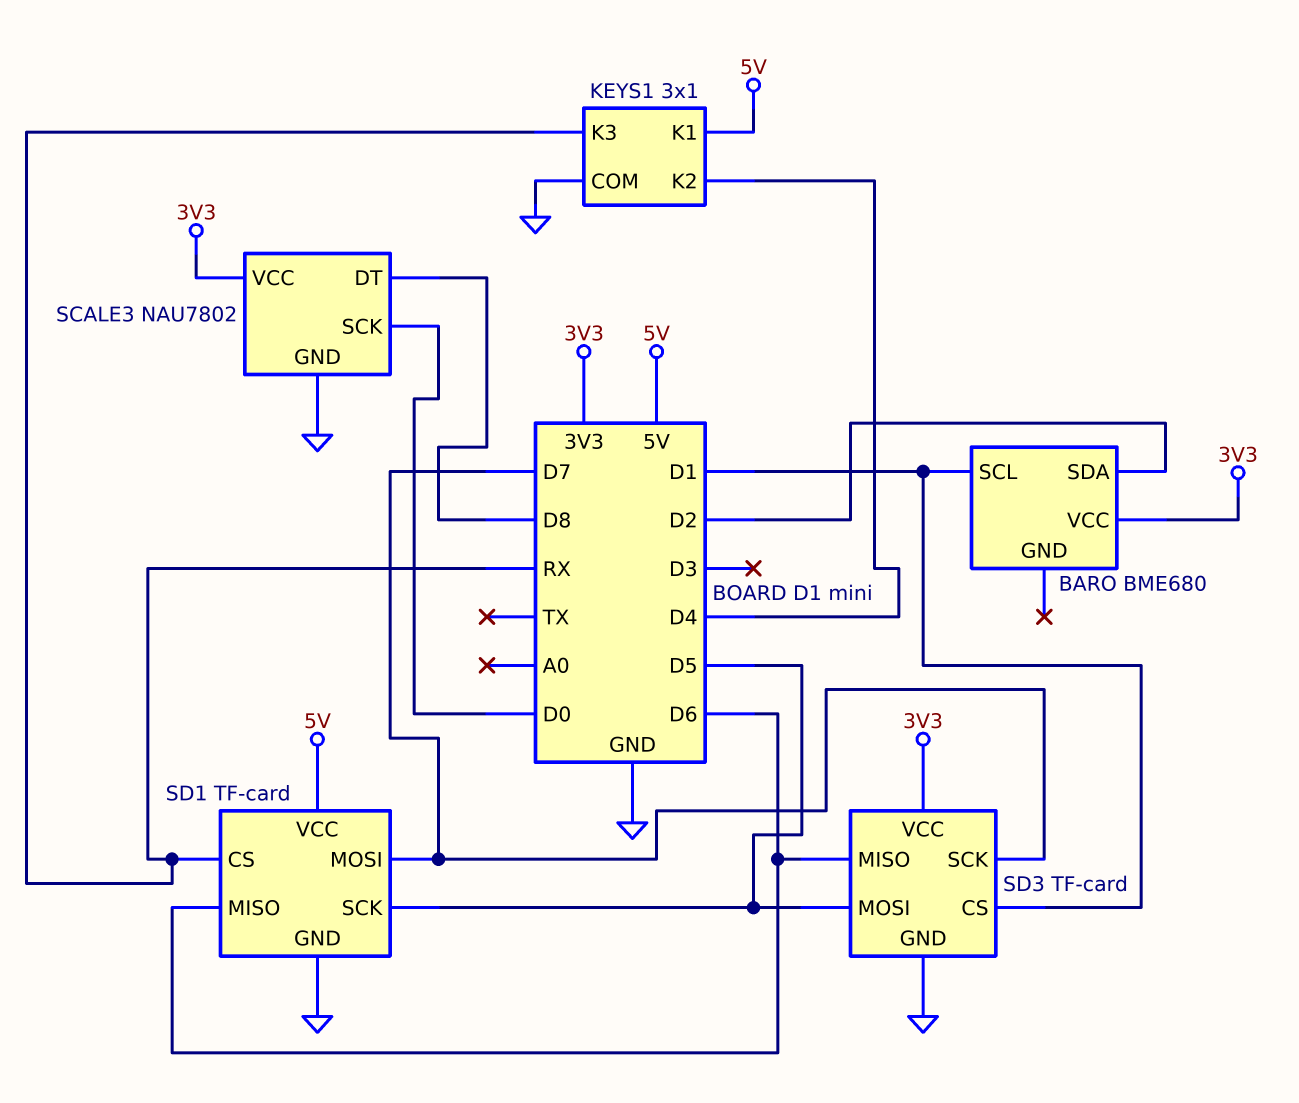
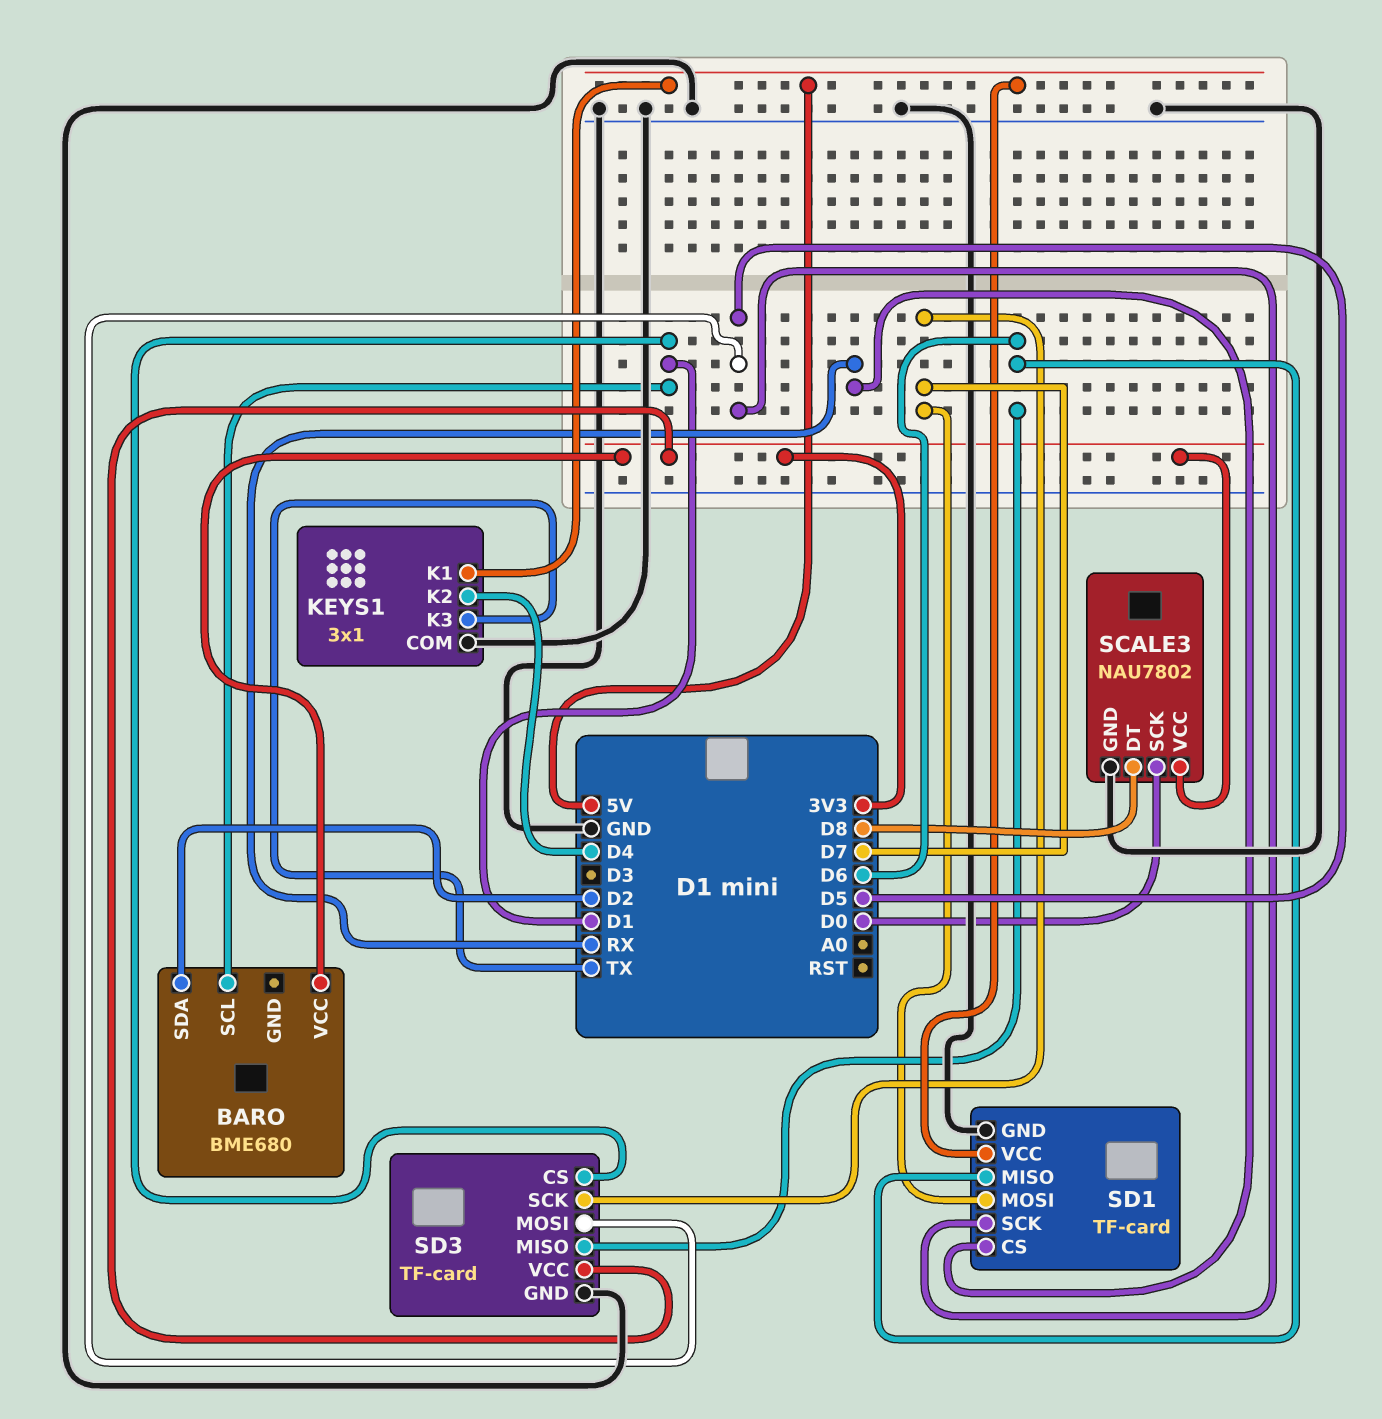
KEYS1 pin K3: RX -> TX

